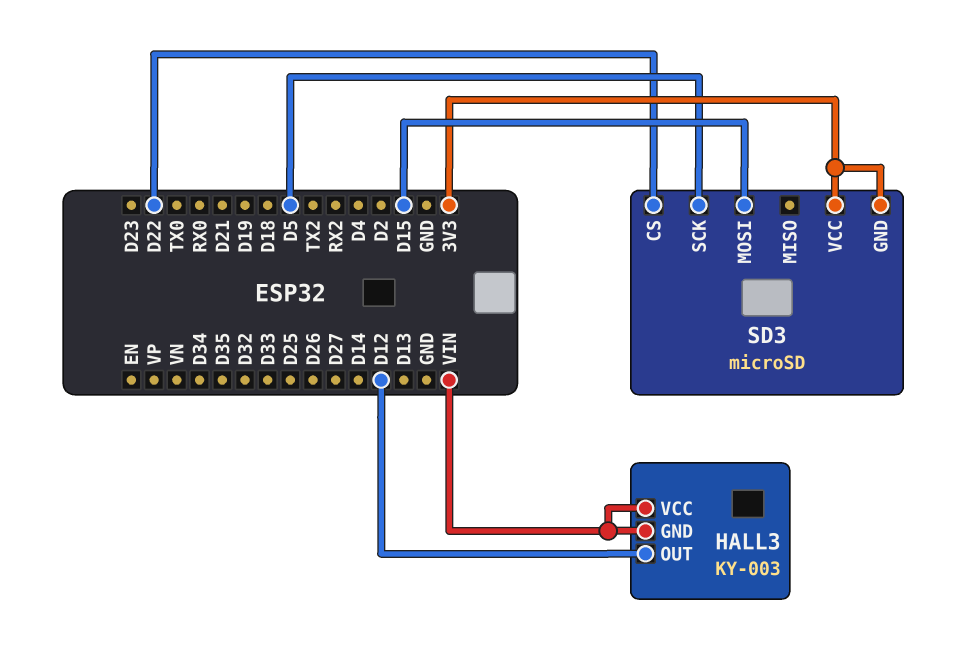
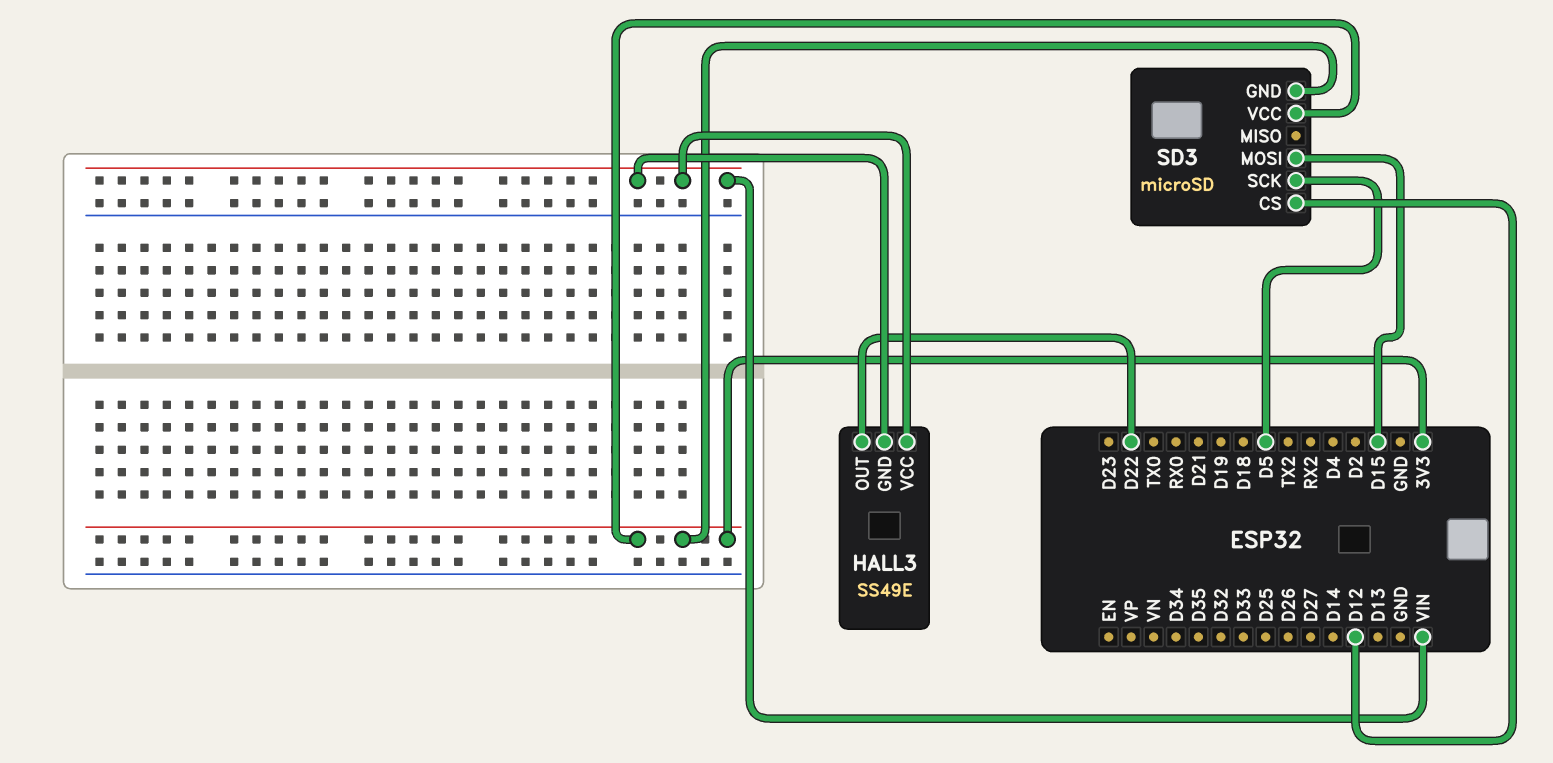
HALL3: KY-003 -> SS49E
HALL3 pin OUT: D12 -> D22
SD3 pin CS: D22 -> D12

